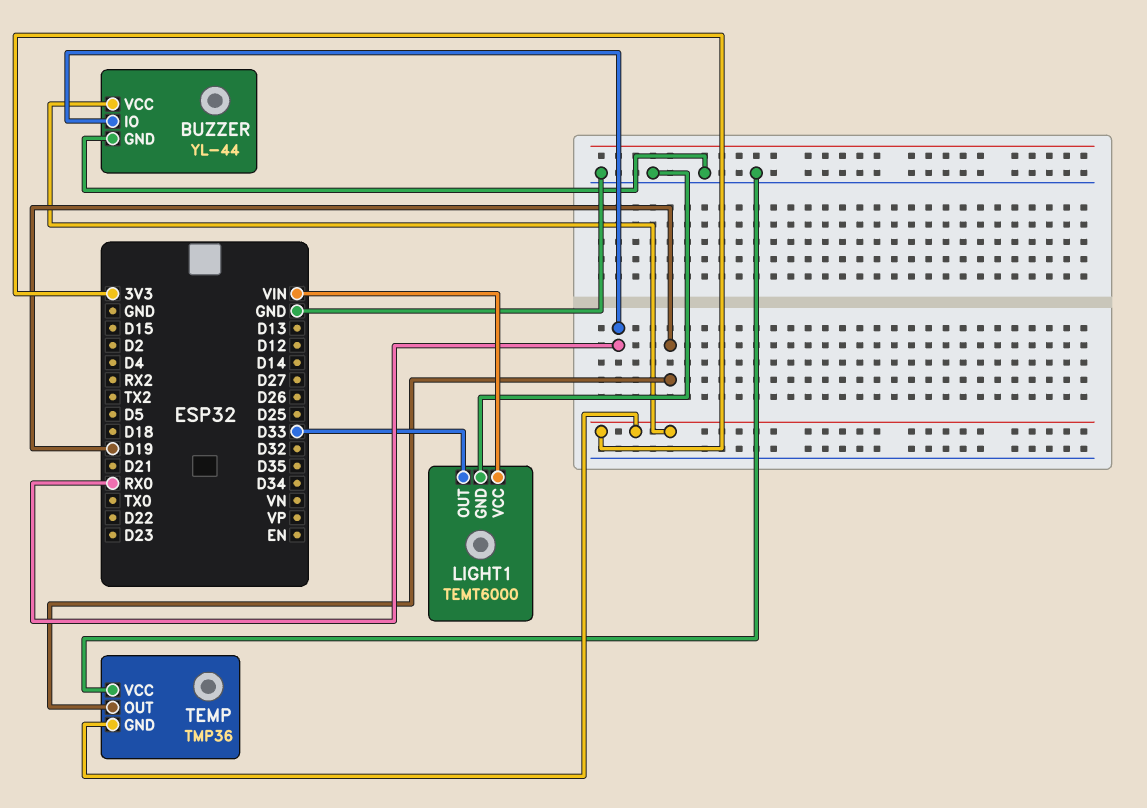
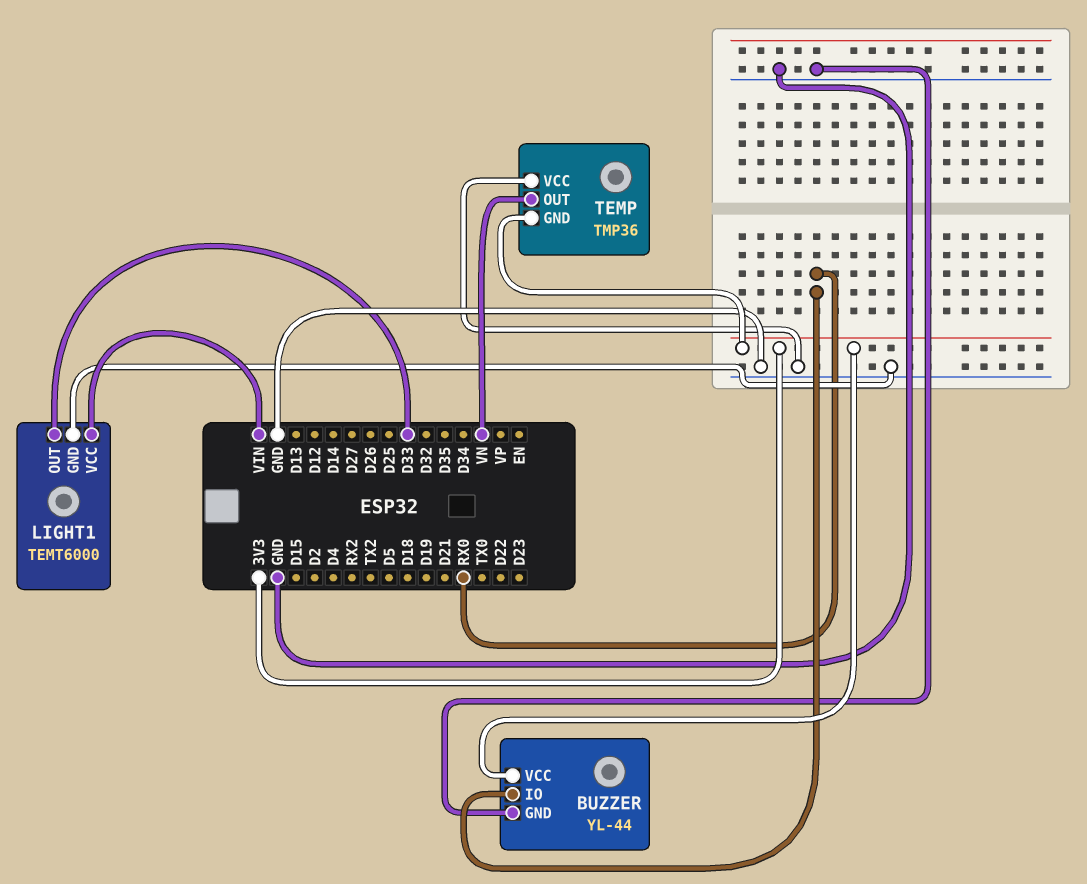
TEMP pin OUT: D19 -> VN

